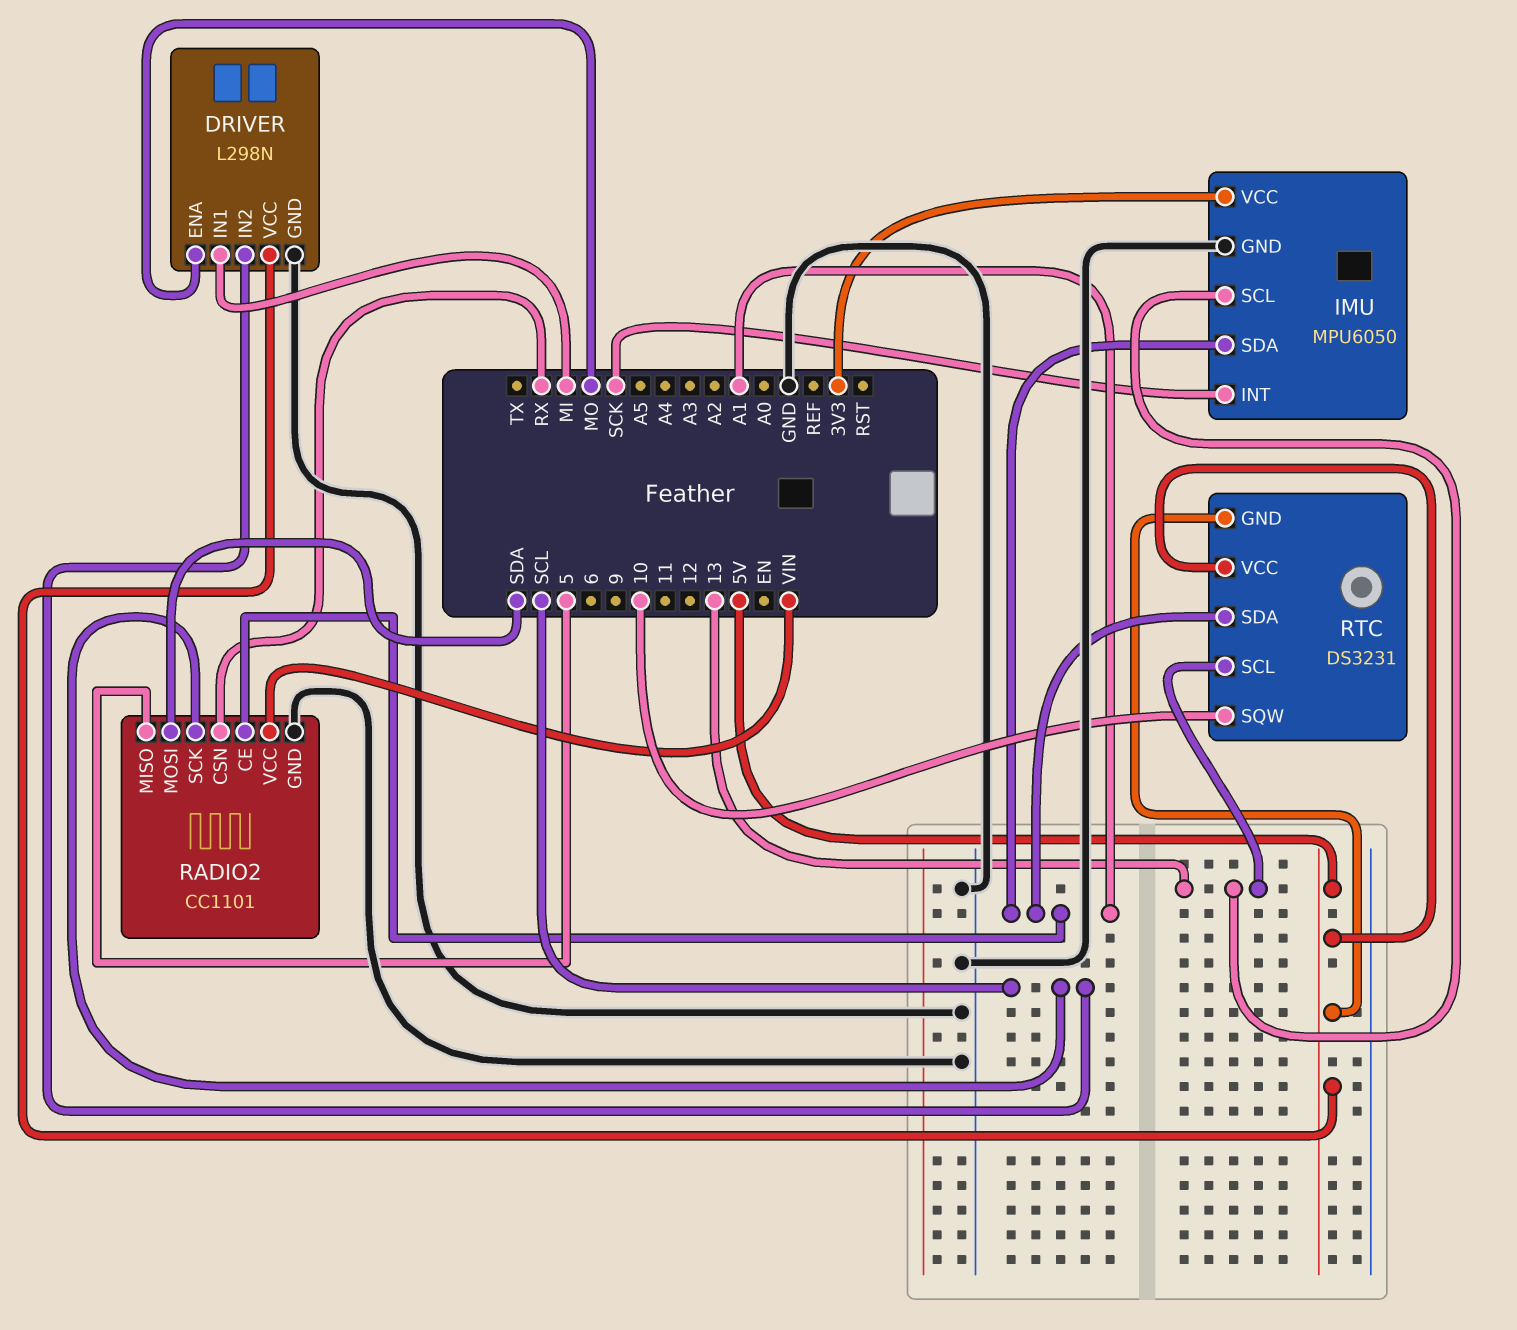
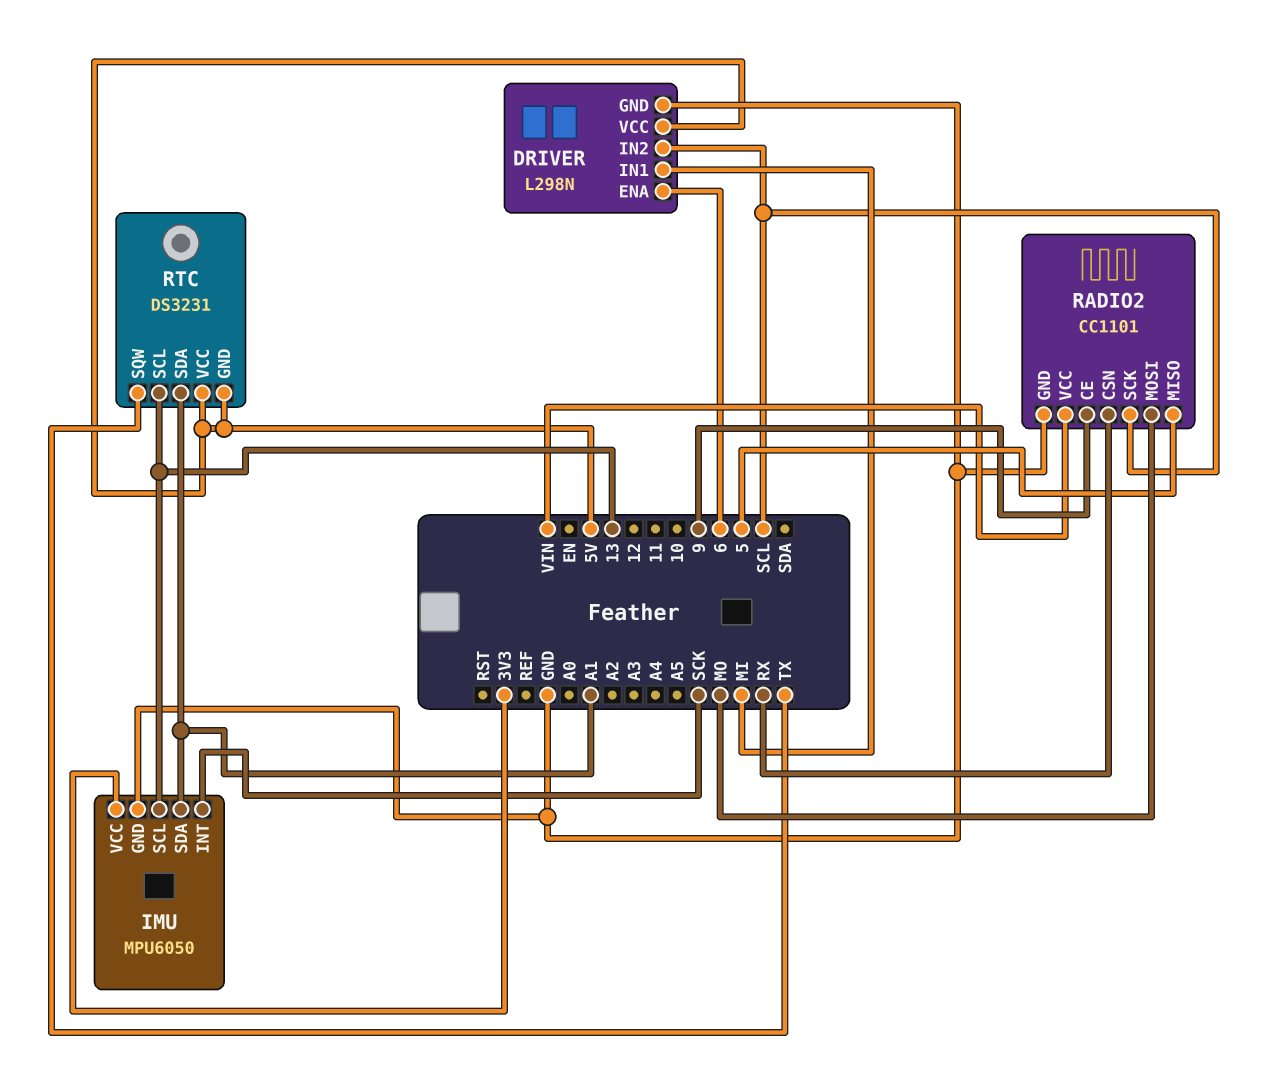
DRIVER pin ENA: MO -> 6
RADIO2 pin CE: A1 -> 9
RADIO2 pin MOSI: SDA -> MO
RTC pin SQW: 10 -> TX

